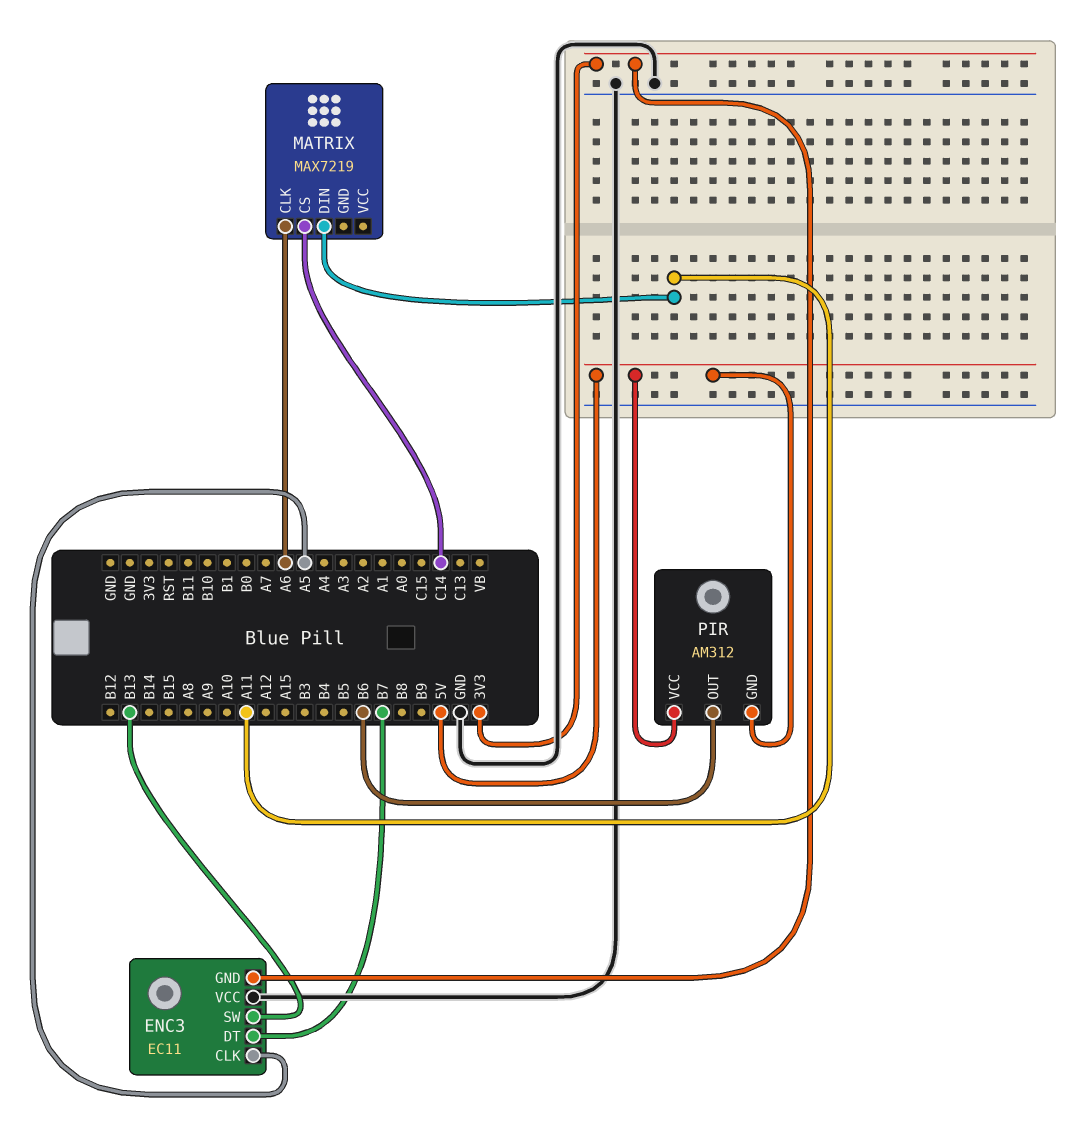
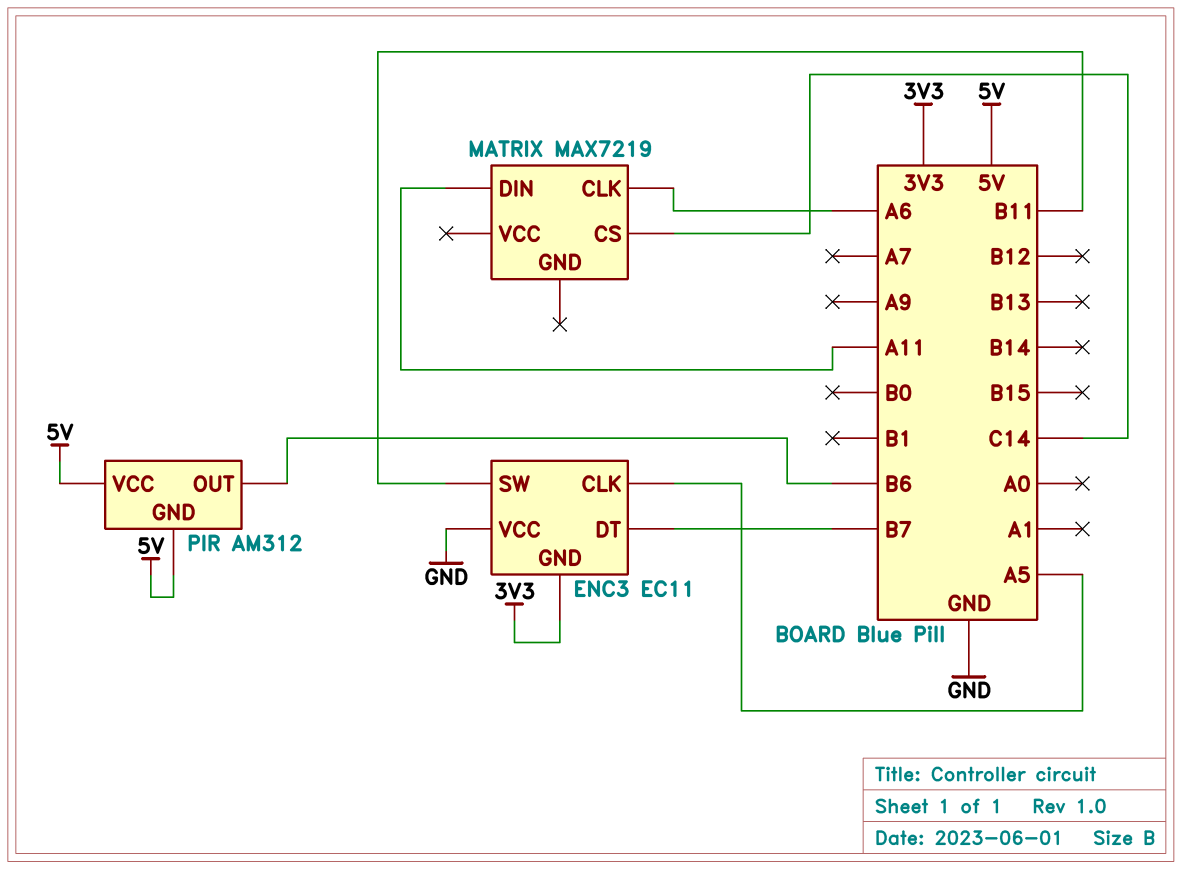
ENC3 pin SW: B13 -> B11

